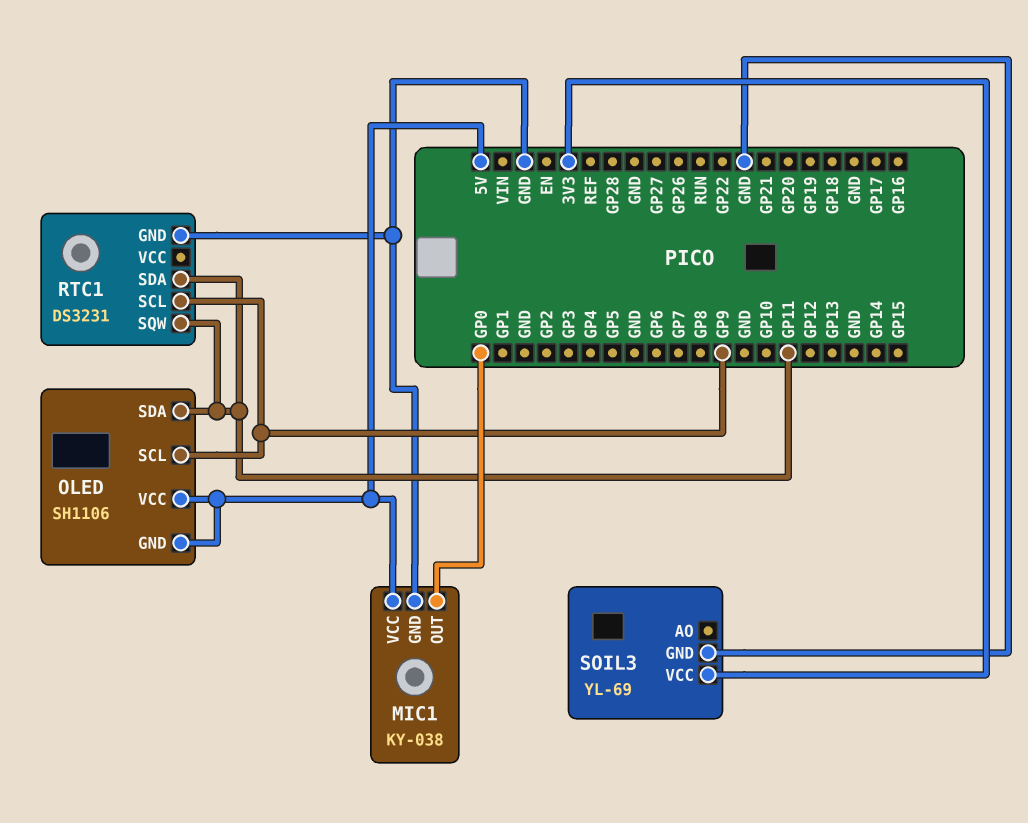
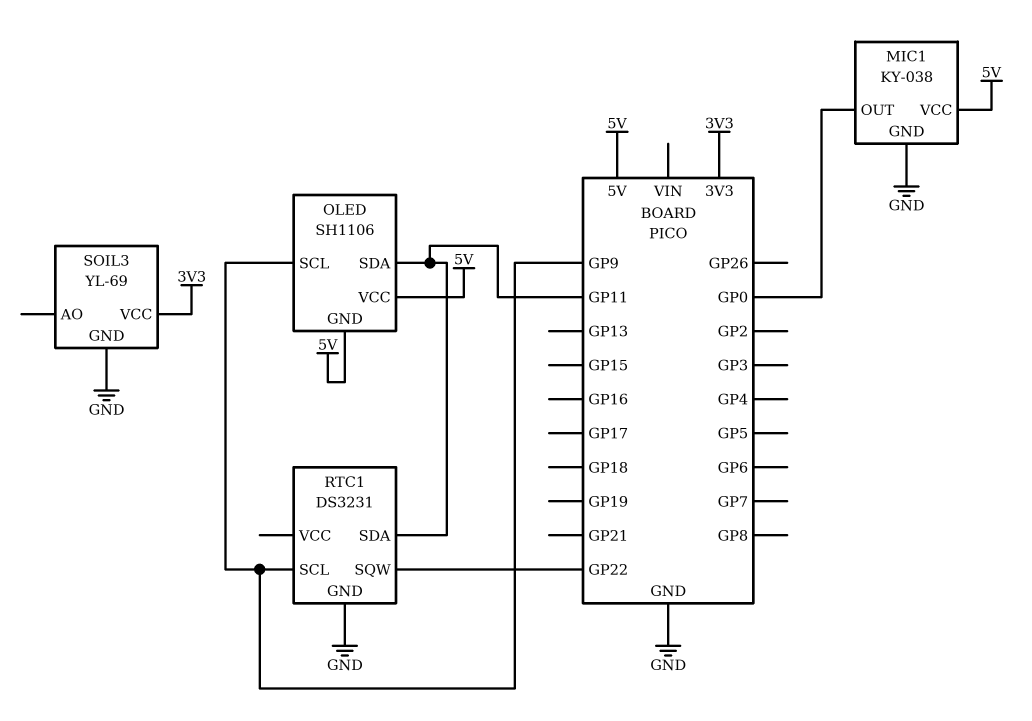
RTC1 pin SQW: GP11 -> GP22

